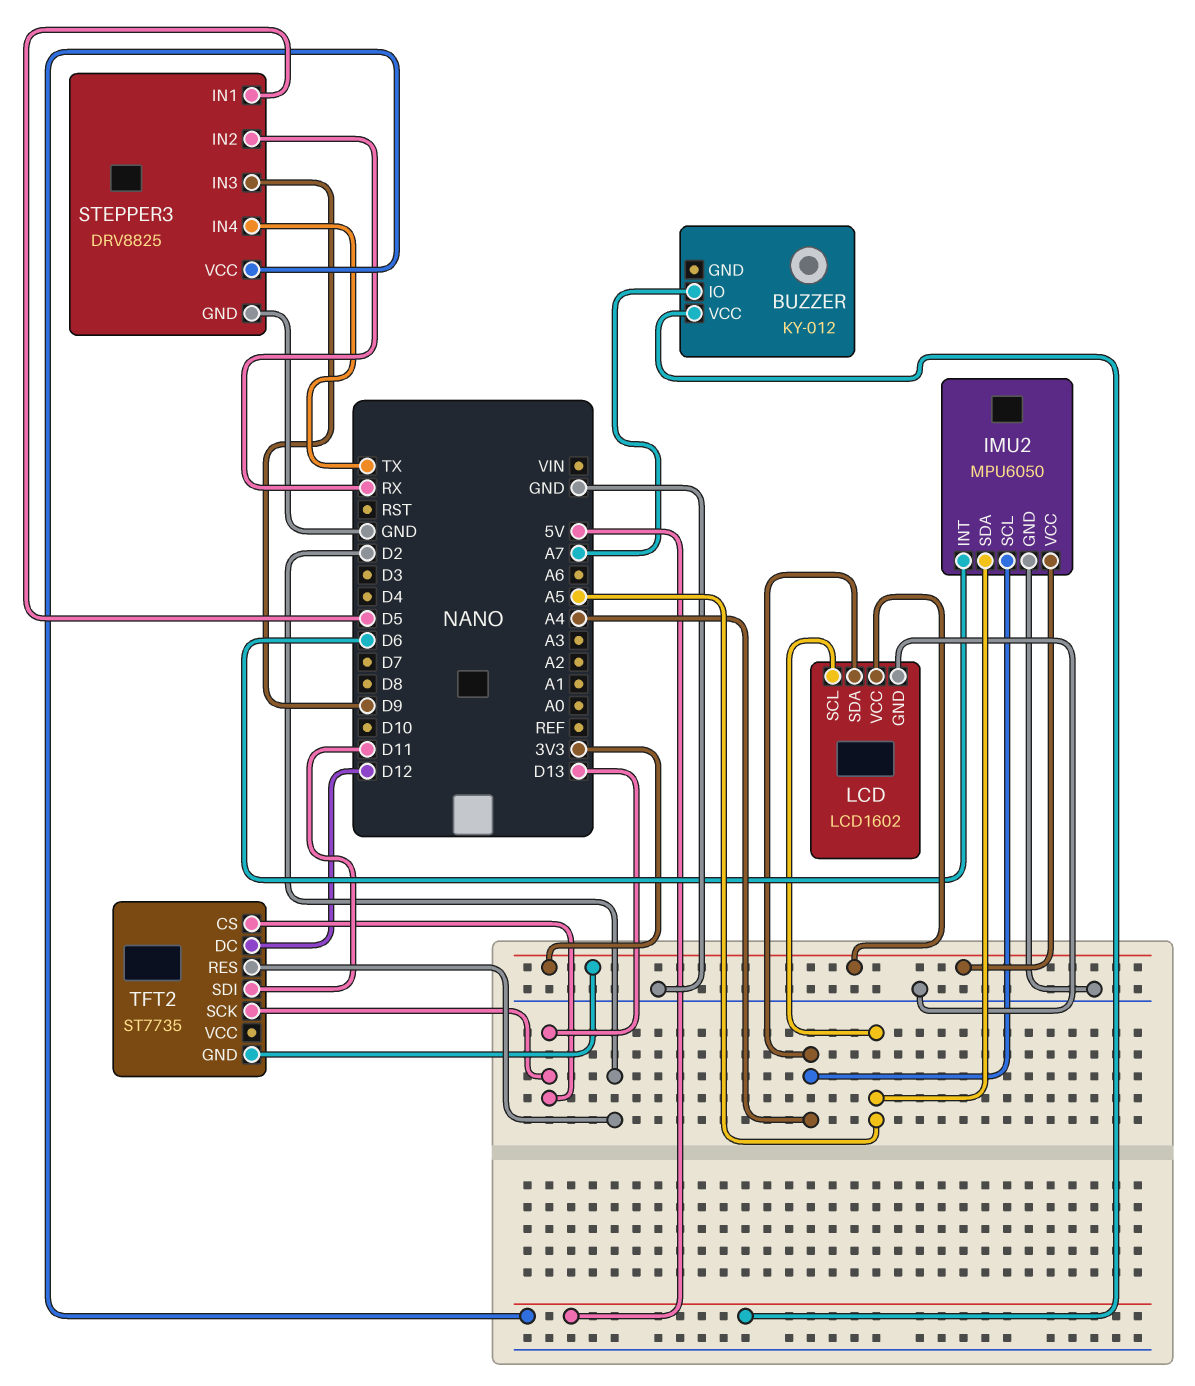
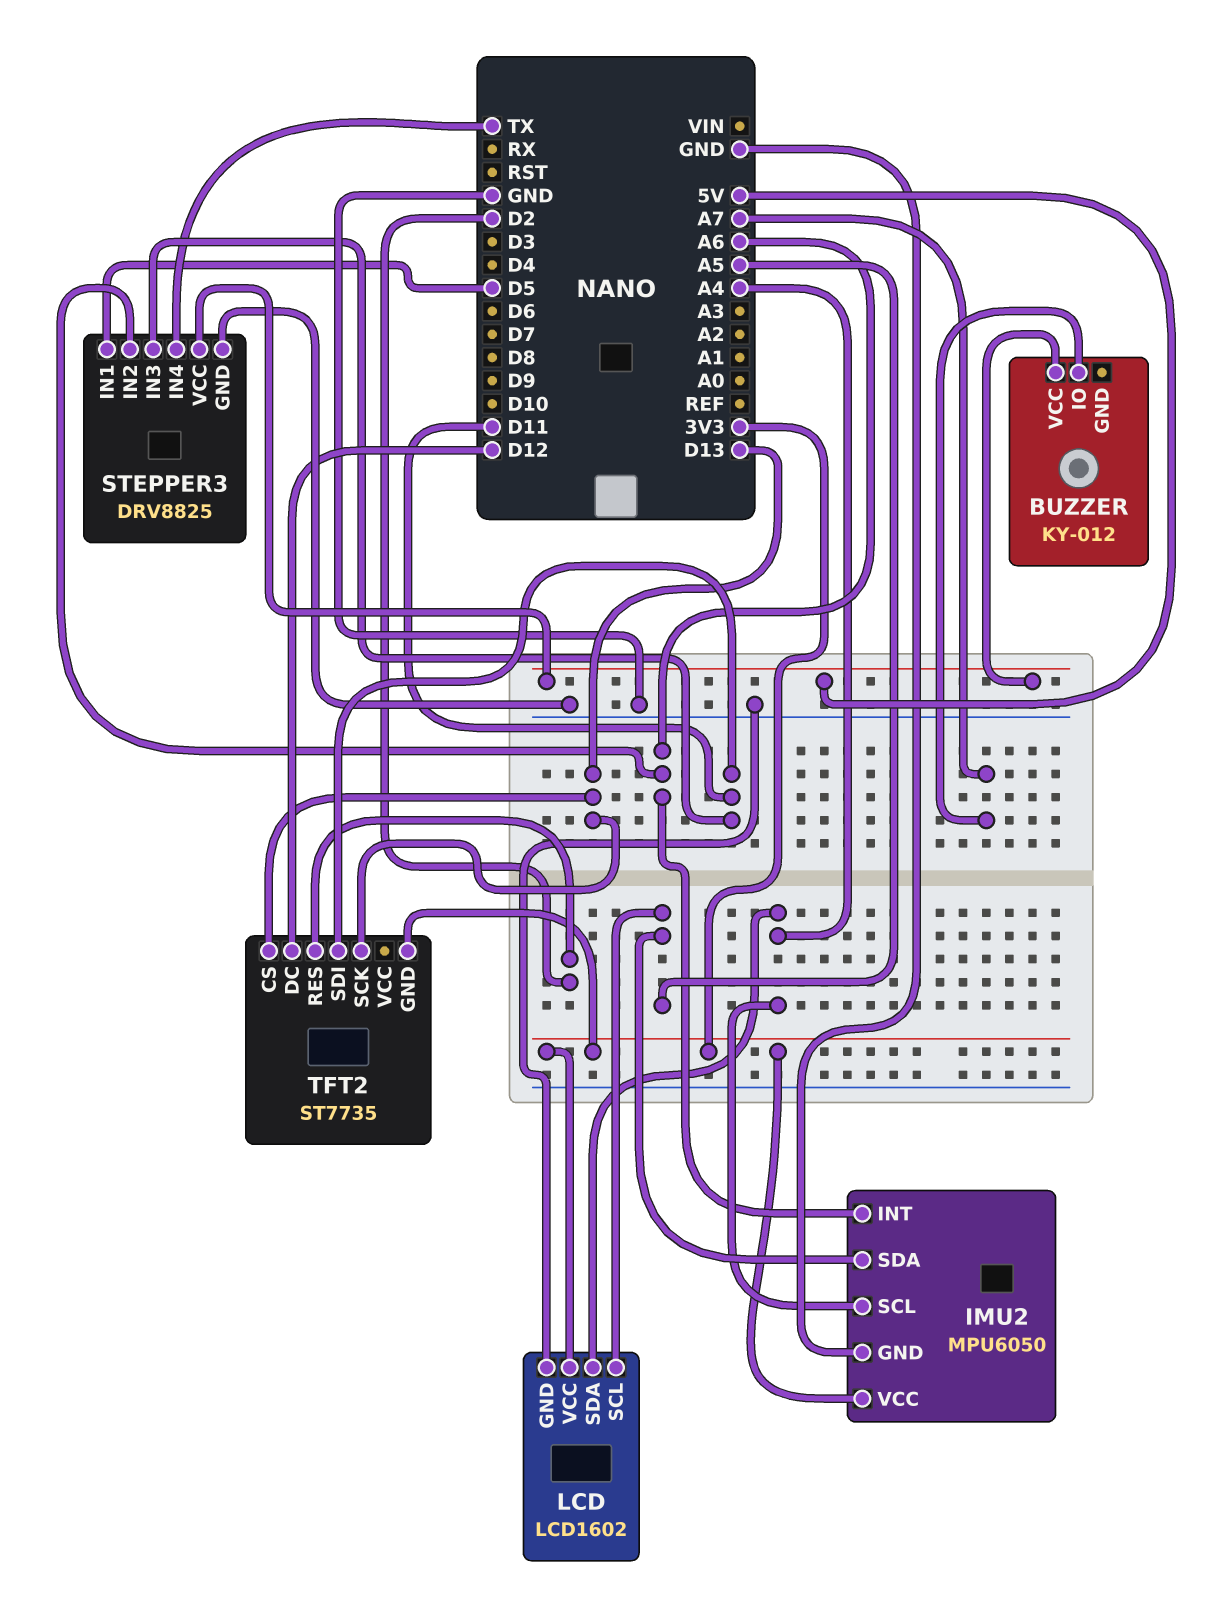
IMU2 pin INT: D6 -> A6
STEPPER3 pin IN2: RX -> A6
STEPPER3 pin IN3: D9 -> D11

